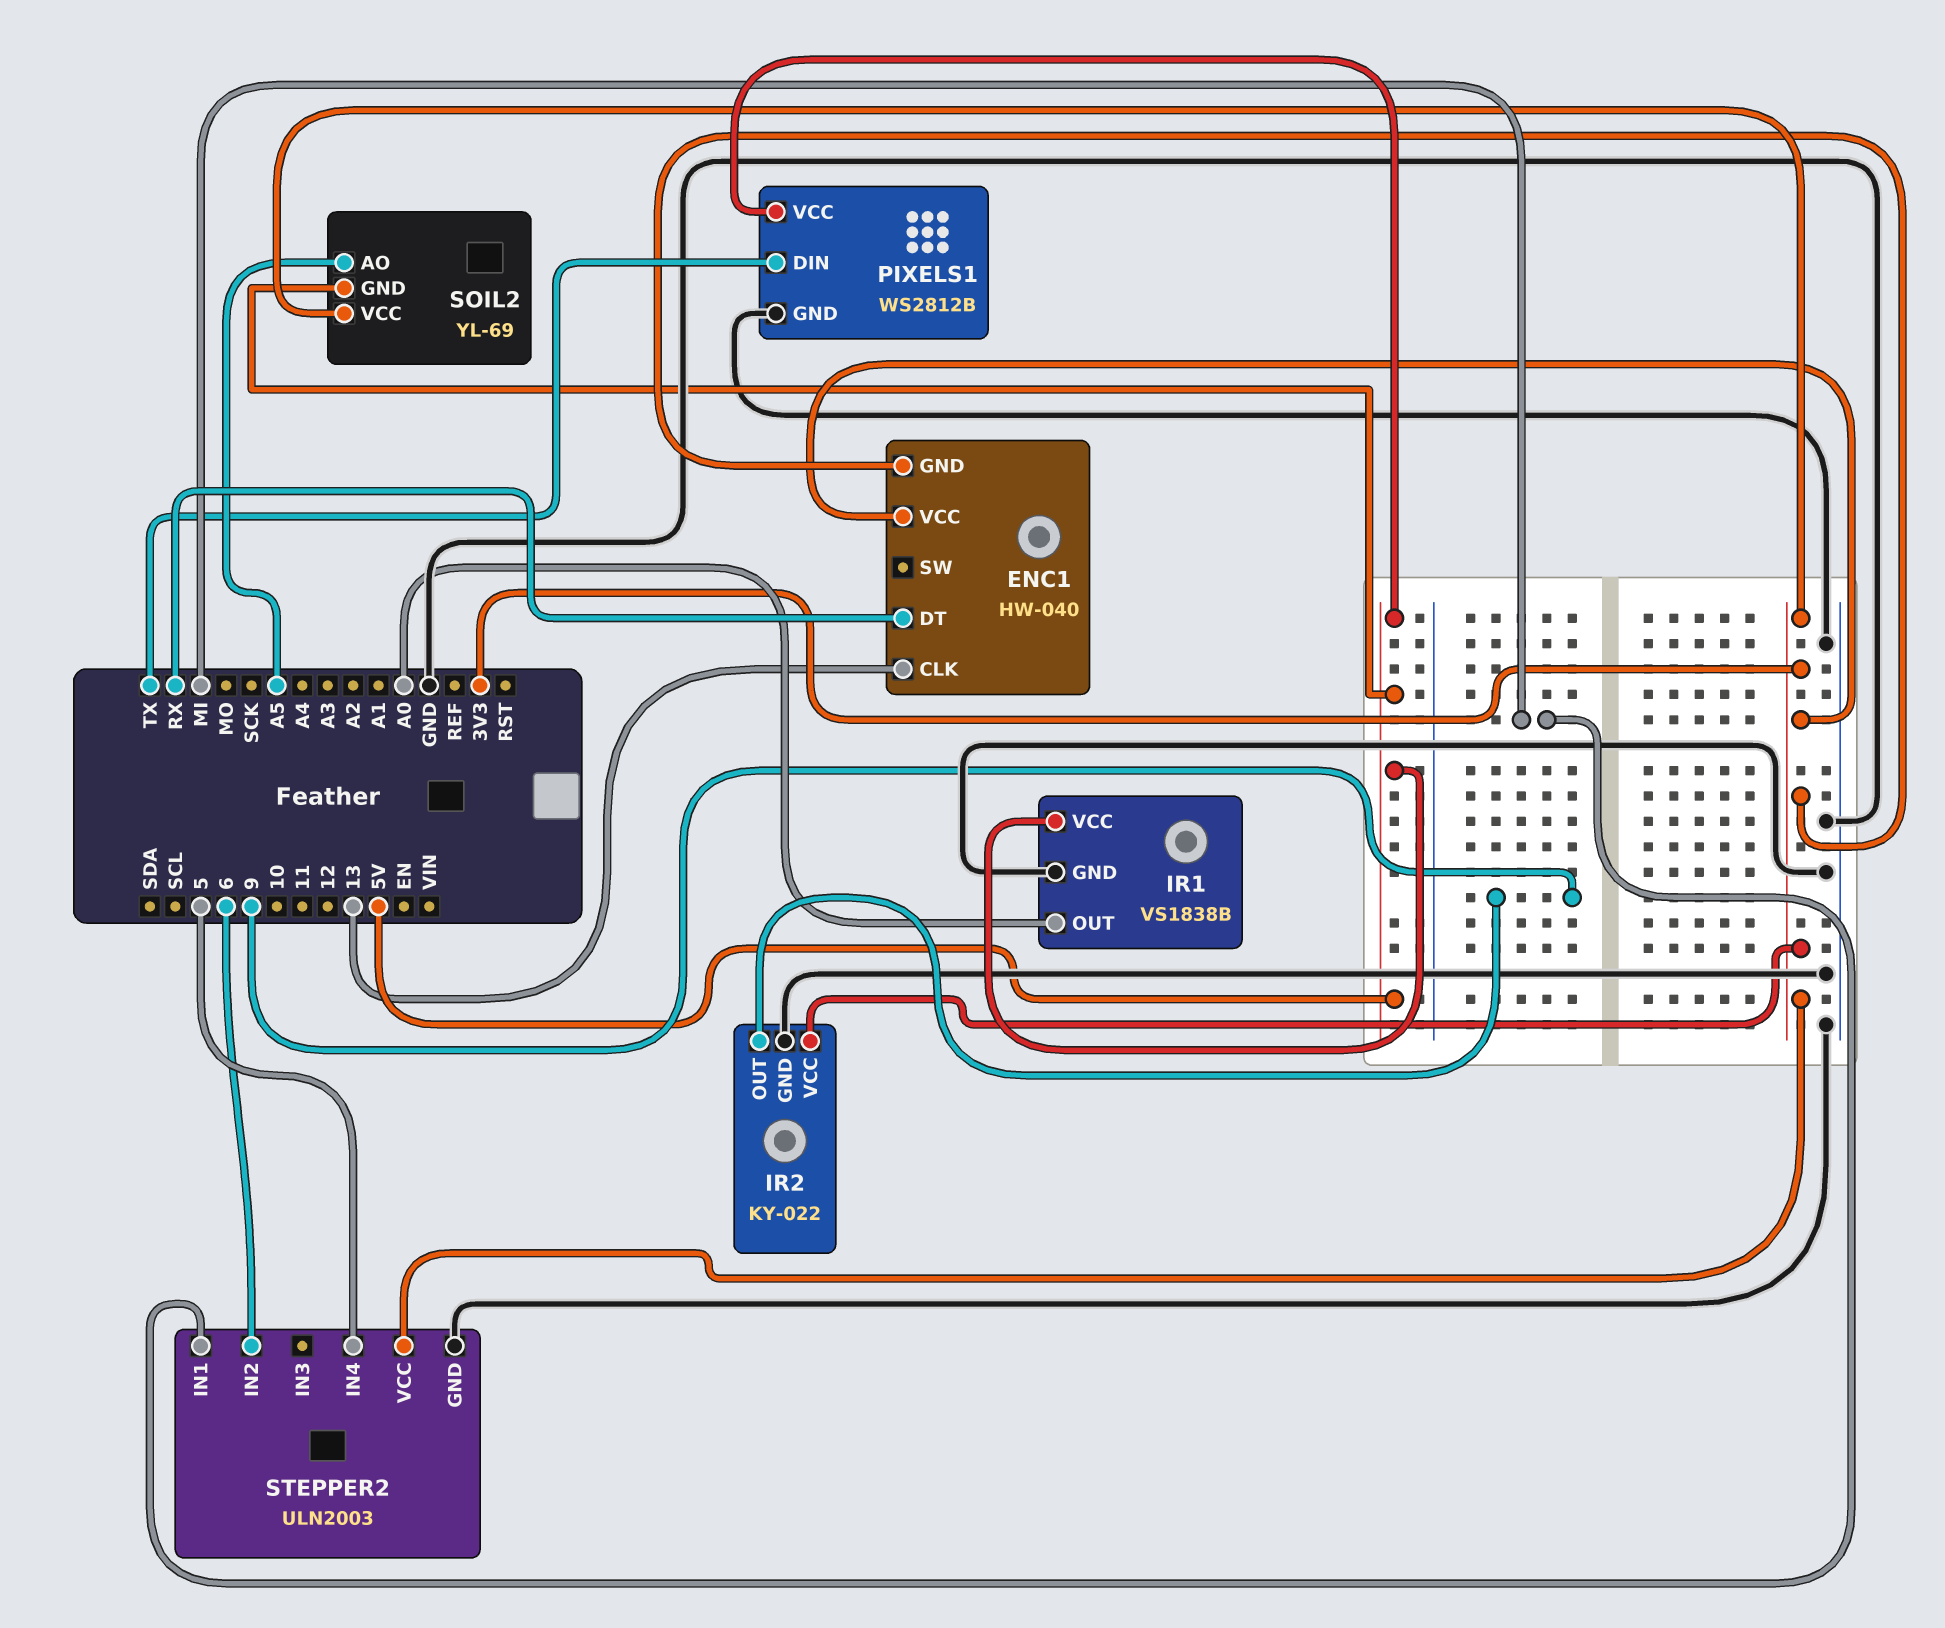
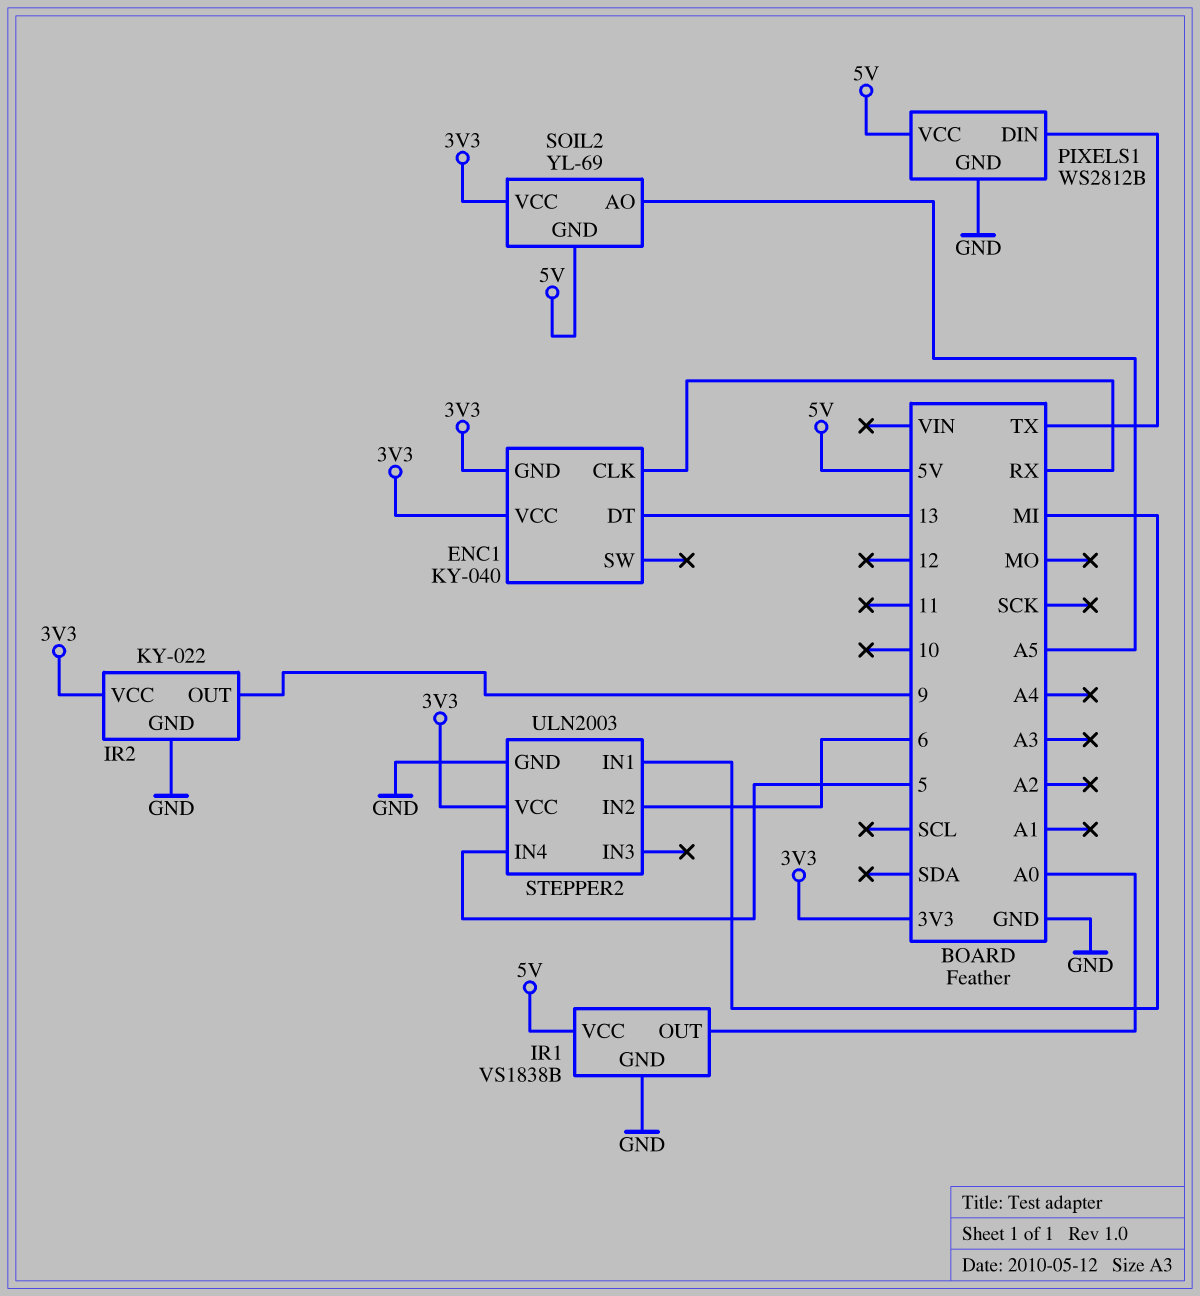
ENC1: HW-040 -> KY-040
ENC1 pin CLK: 13 -> RX
ENC1 pin DT: RX -> 13

